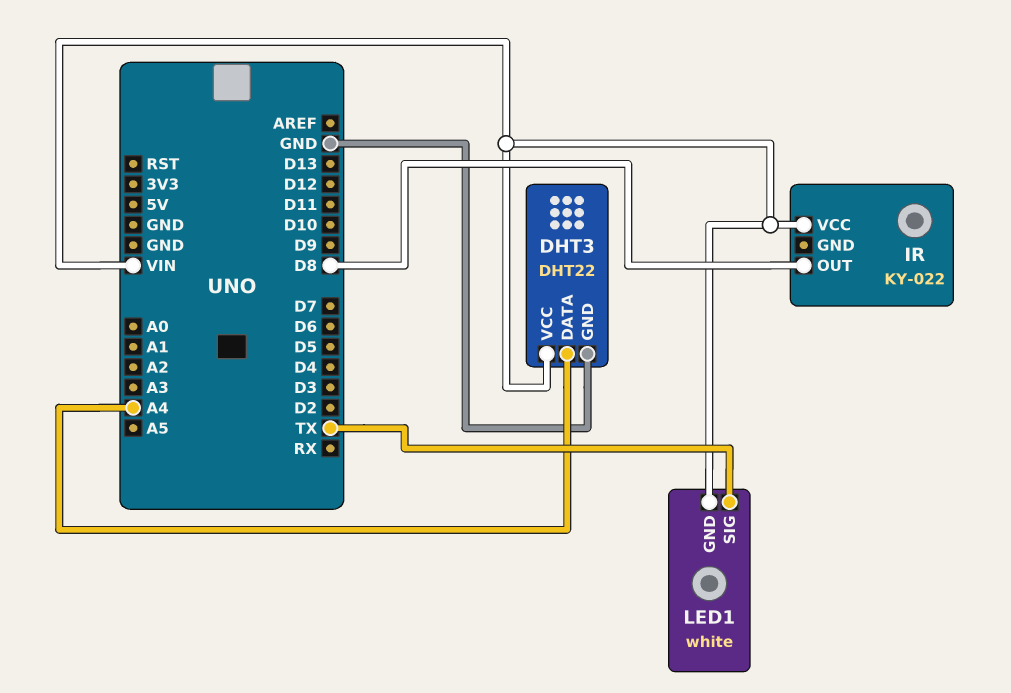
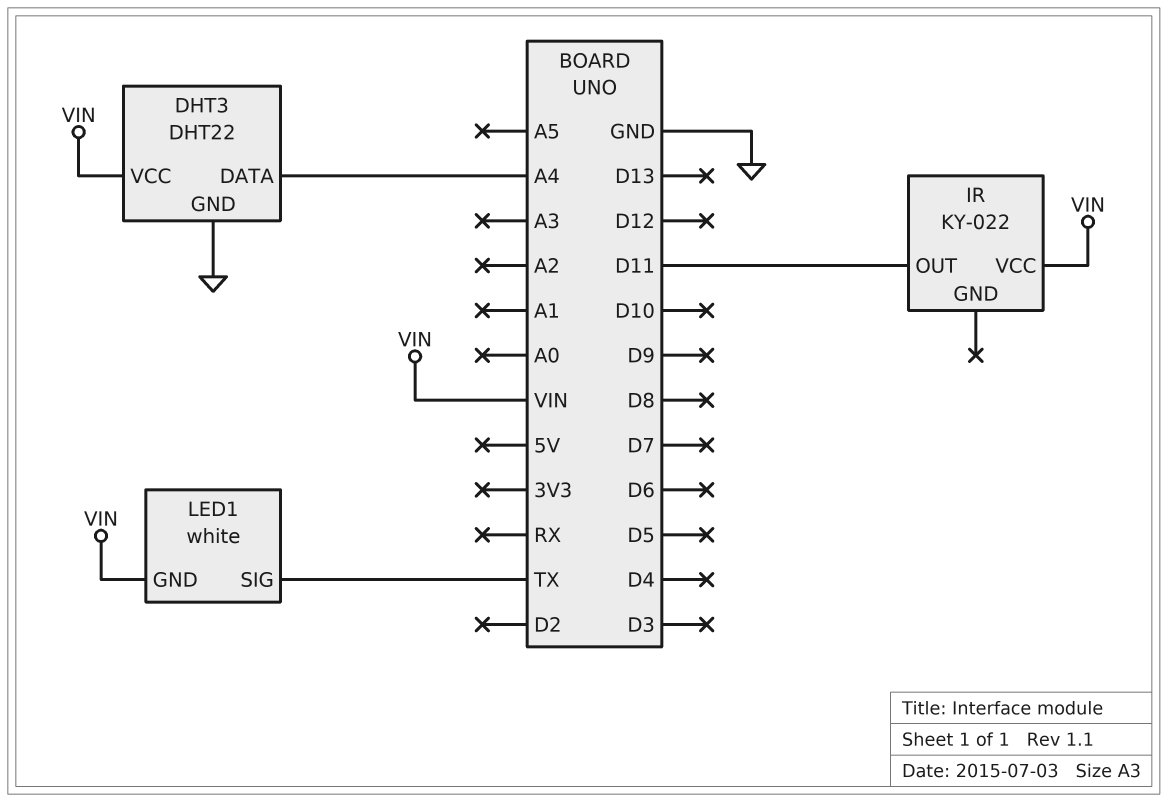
IR pin OUT: D8 -> D11

